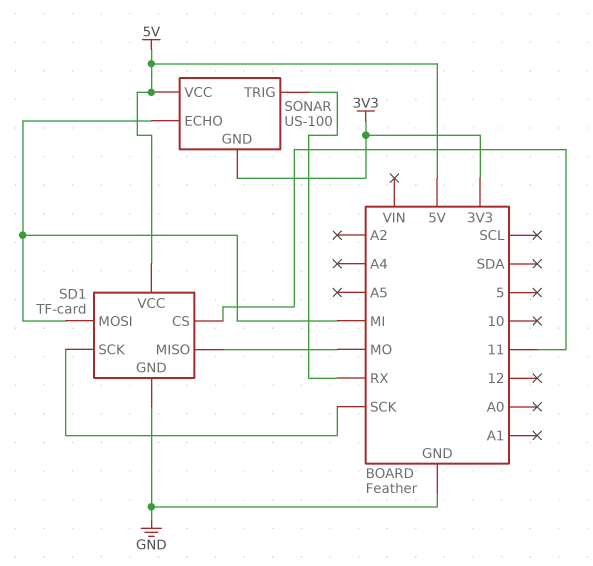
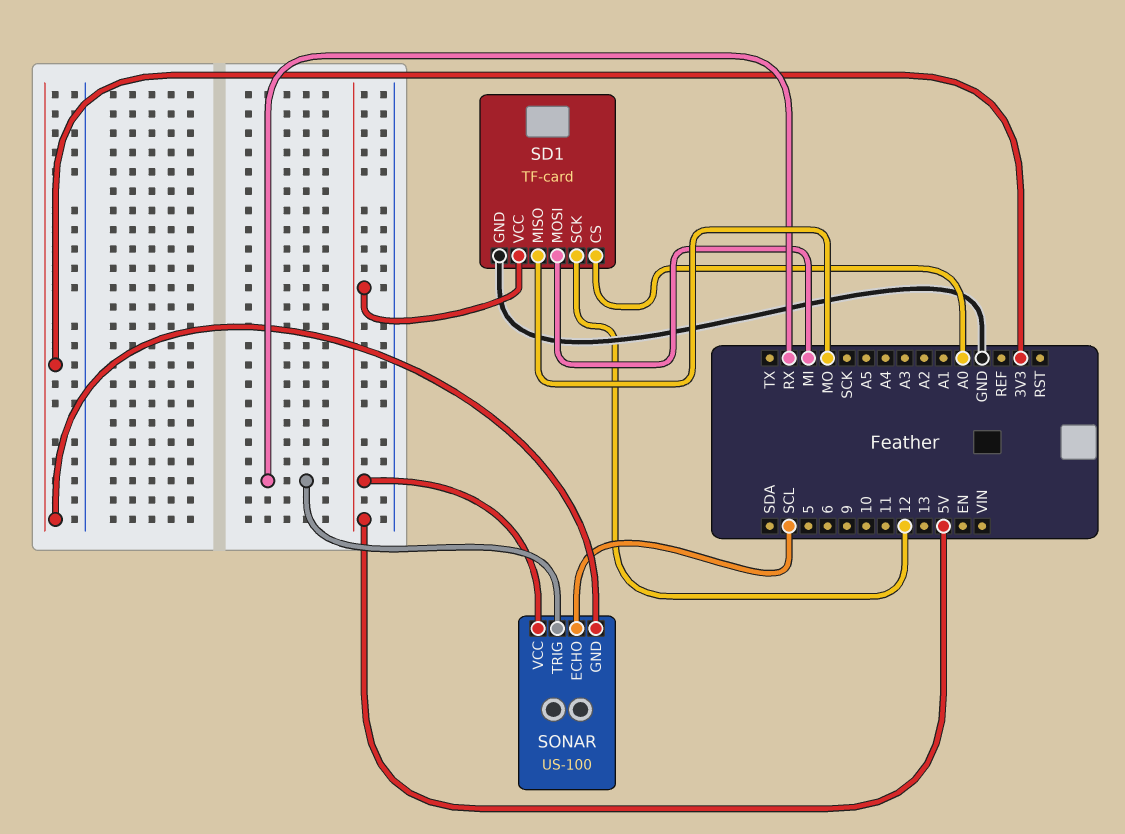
SD1 pin CS: 11 -> A0
SD1 pin SCK: SCK -> 12
SONAR pin ECHO: MI -> SCL

